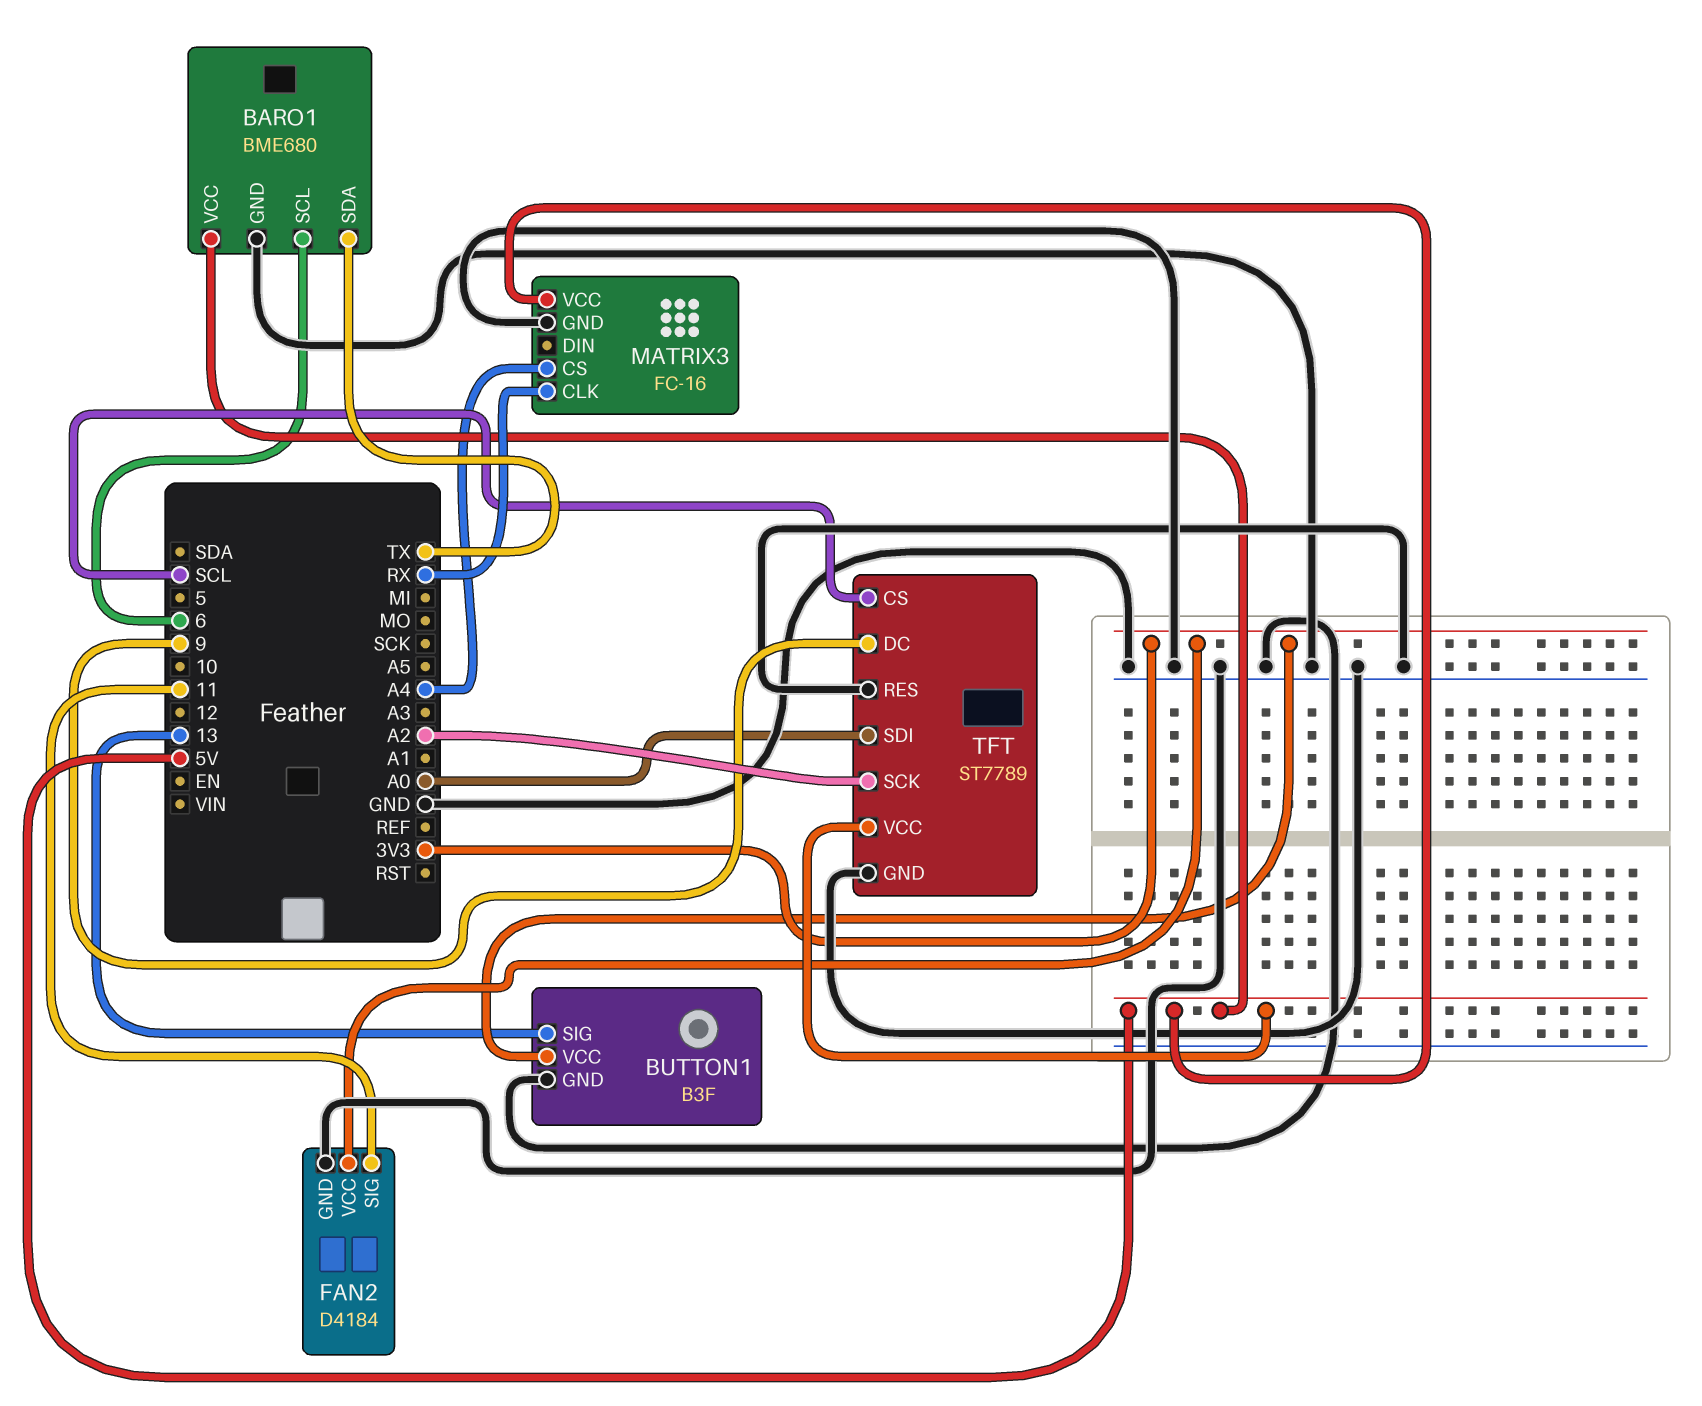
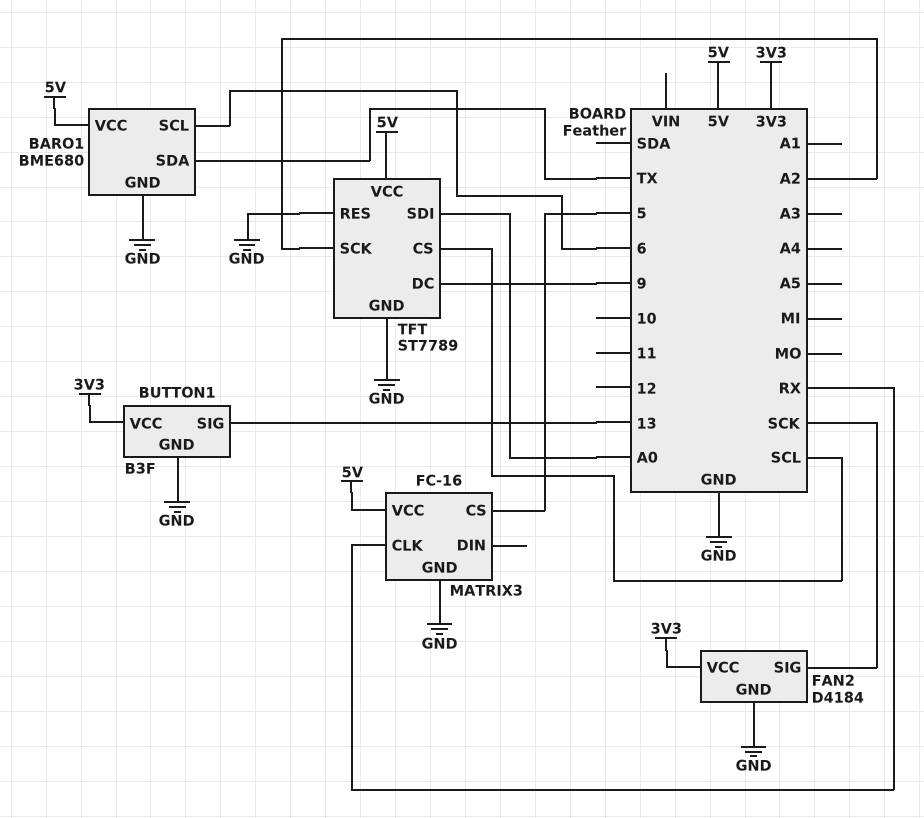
FAN2 pin SIG: 11 -> SCK
MATRIX3 pin CS: A4 -> 5

